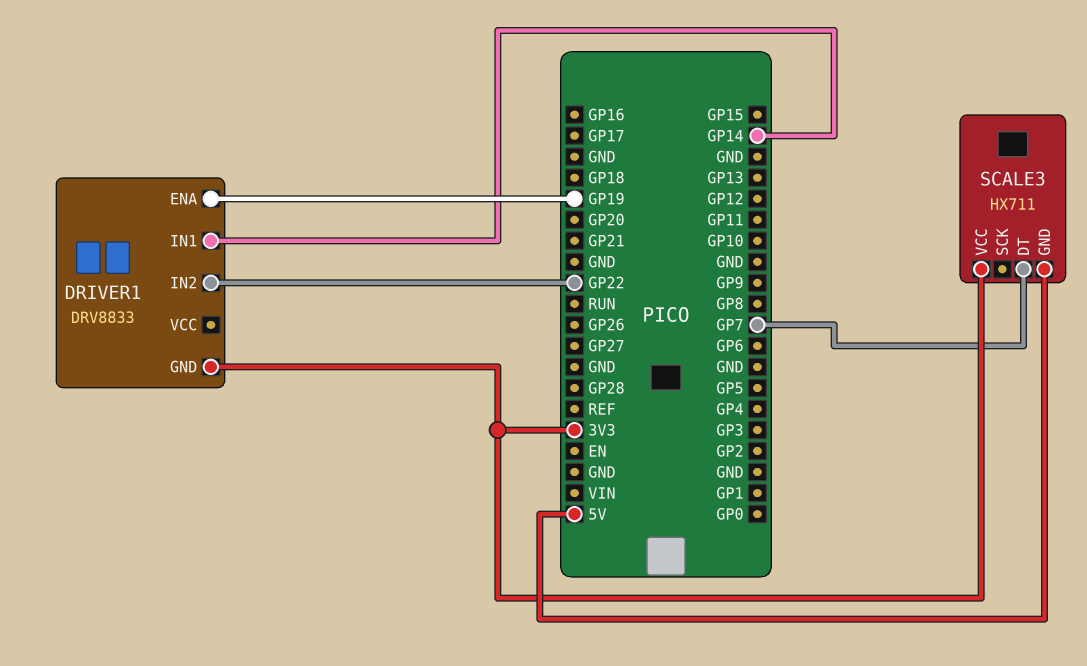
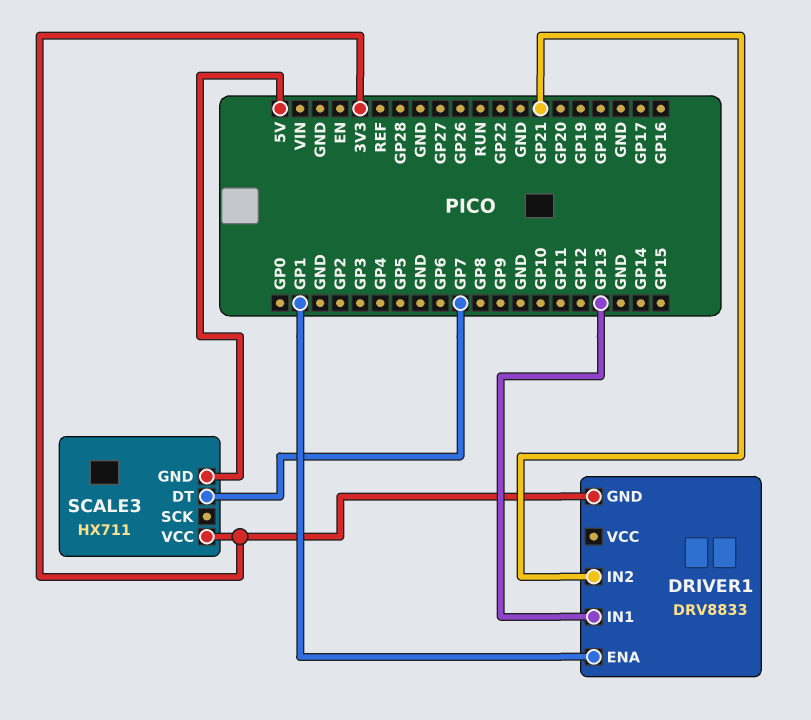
DRIVER1 pin ENA: GP19 -> GP1
DRIVER1 pin IN1: GP14 -> GP13
DRIVER1 pin IN2: GP22 -> GP21

